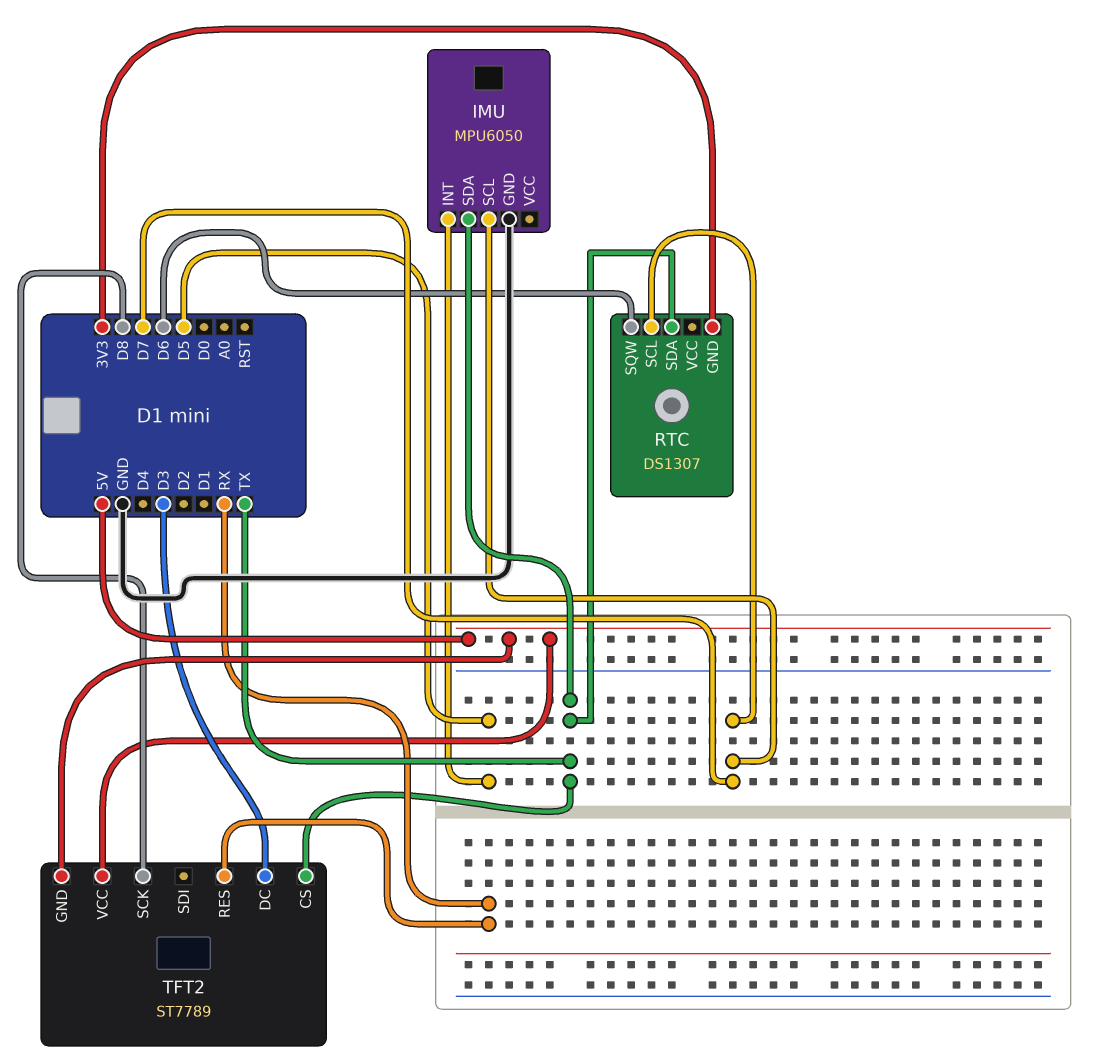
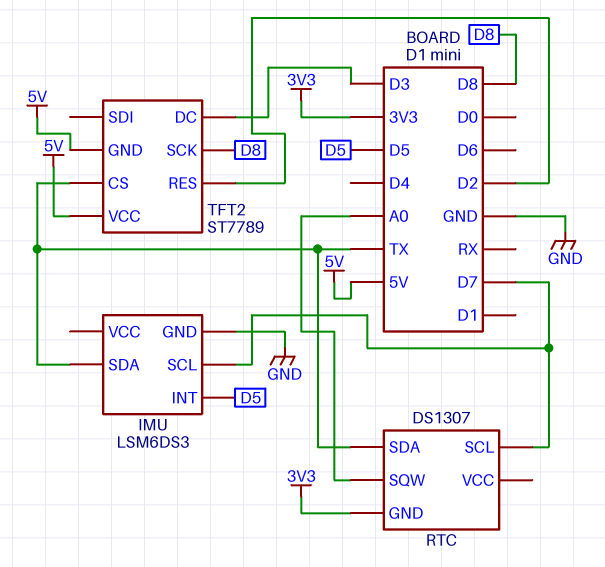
IMU: MPU6050 -> LSM6DS3
RTC pin SQW: D6 -> A0
TFT2 pin RES: RX -> D2

